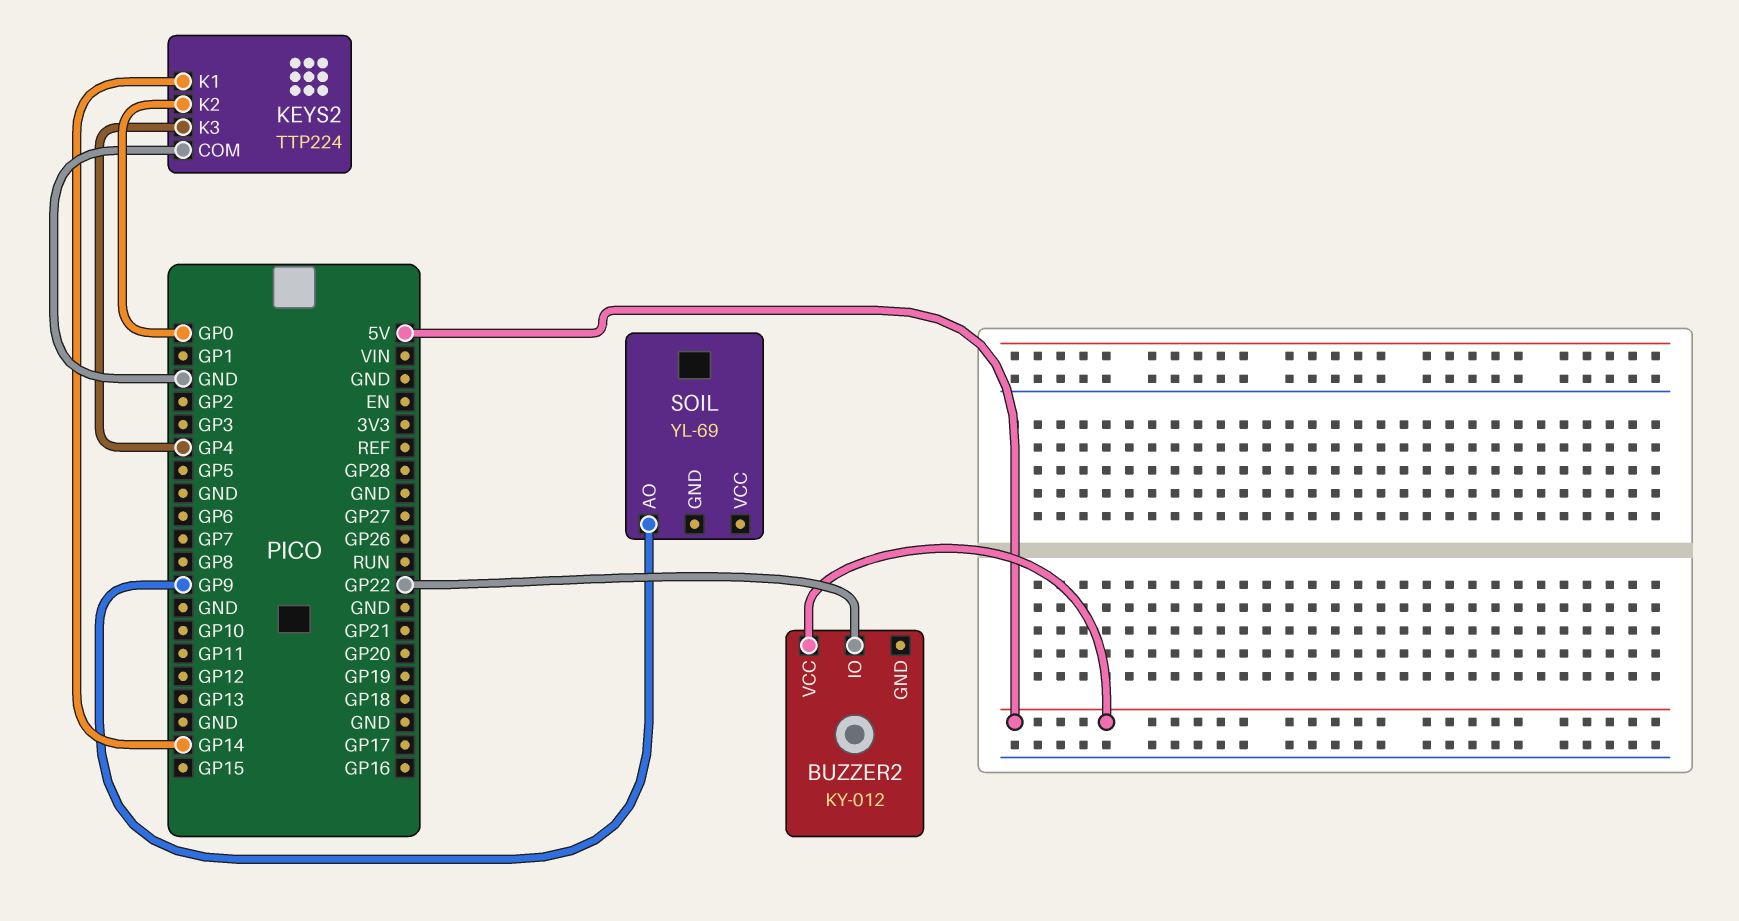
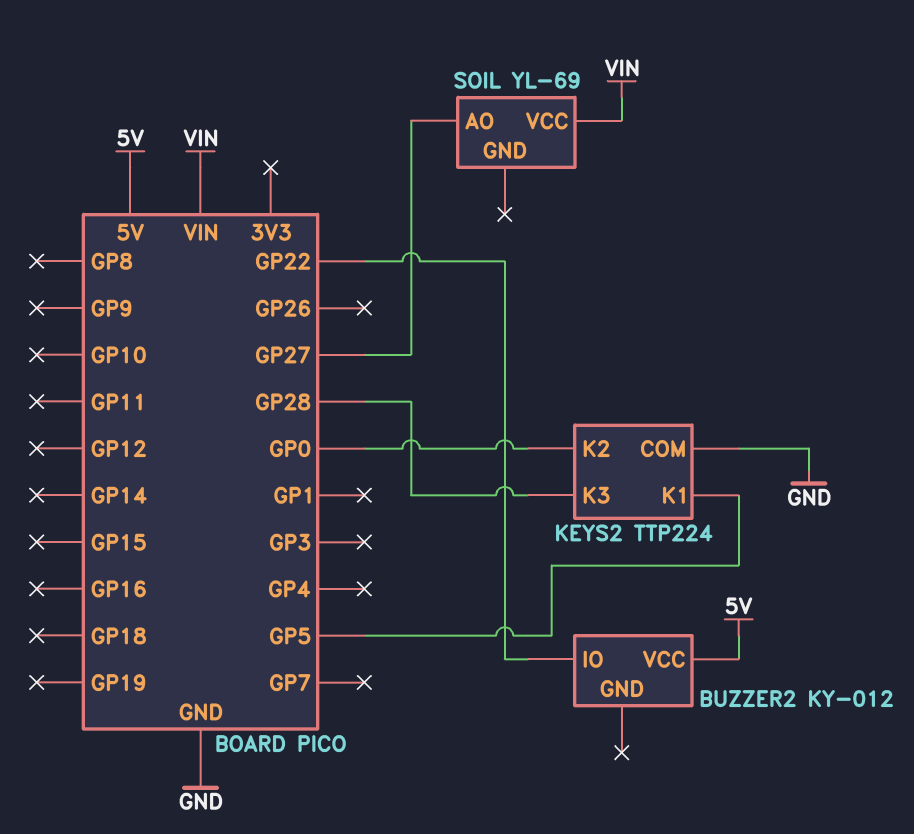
KEYS2 pin K1: GP14 -> GP5
KEYS2 pin K3: GP4 -> GP28
SOIL pin AO: GP9 -> GP27
SOIL pin VCC: none -> VIN

